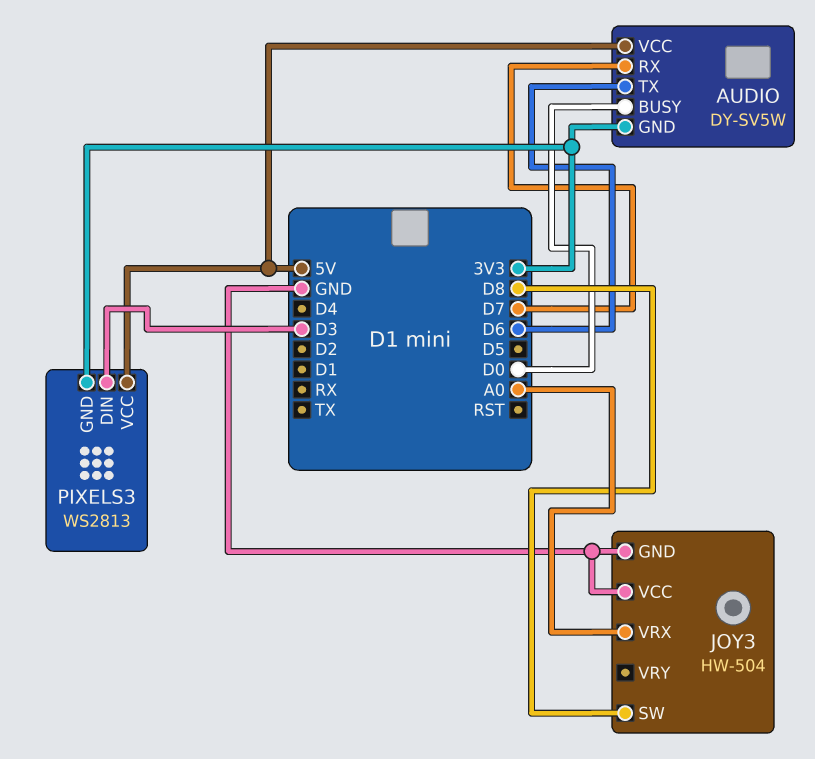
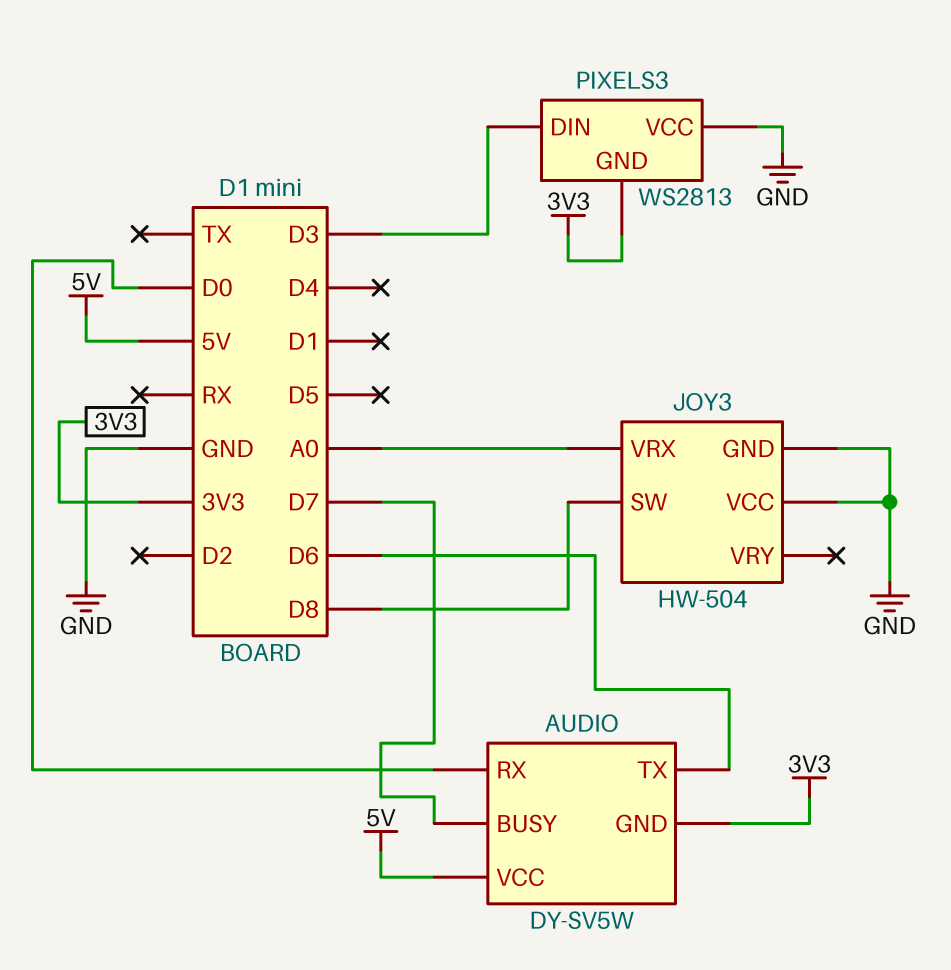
AUDIO pin BUSY: D0 -> D7
AUDIO pin RX: D7 -> D0
PIXELS3 pin VCC: 5V -> GND

